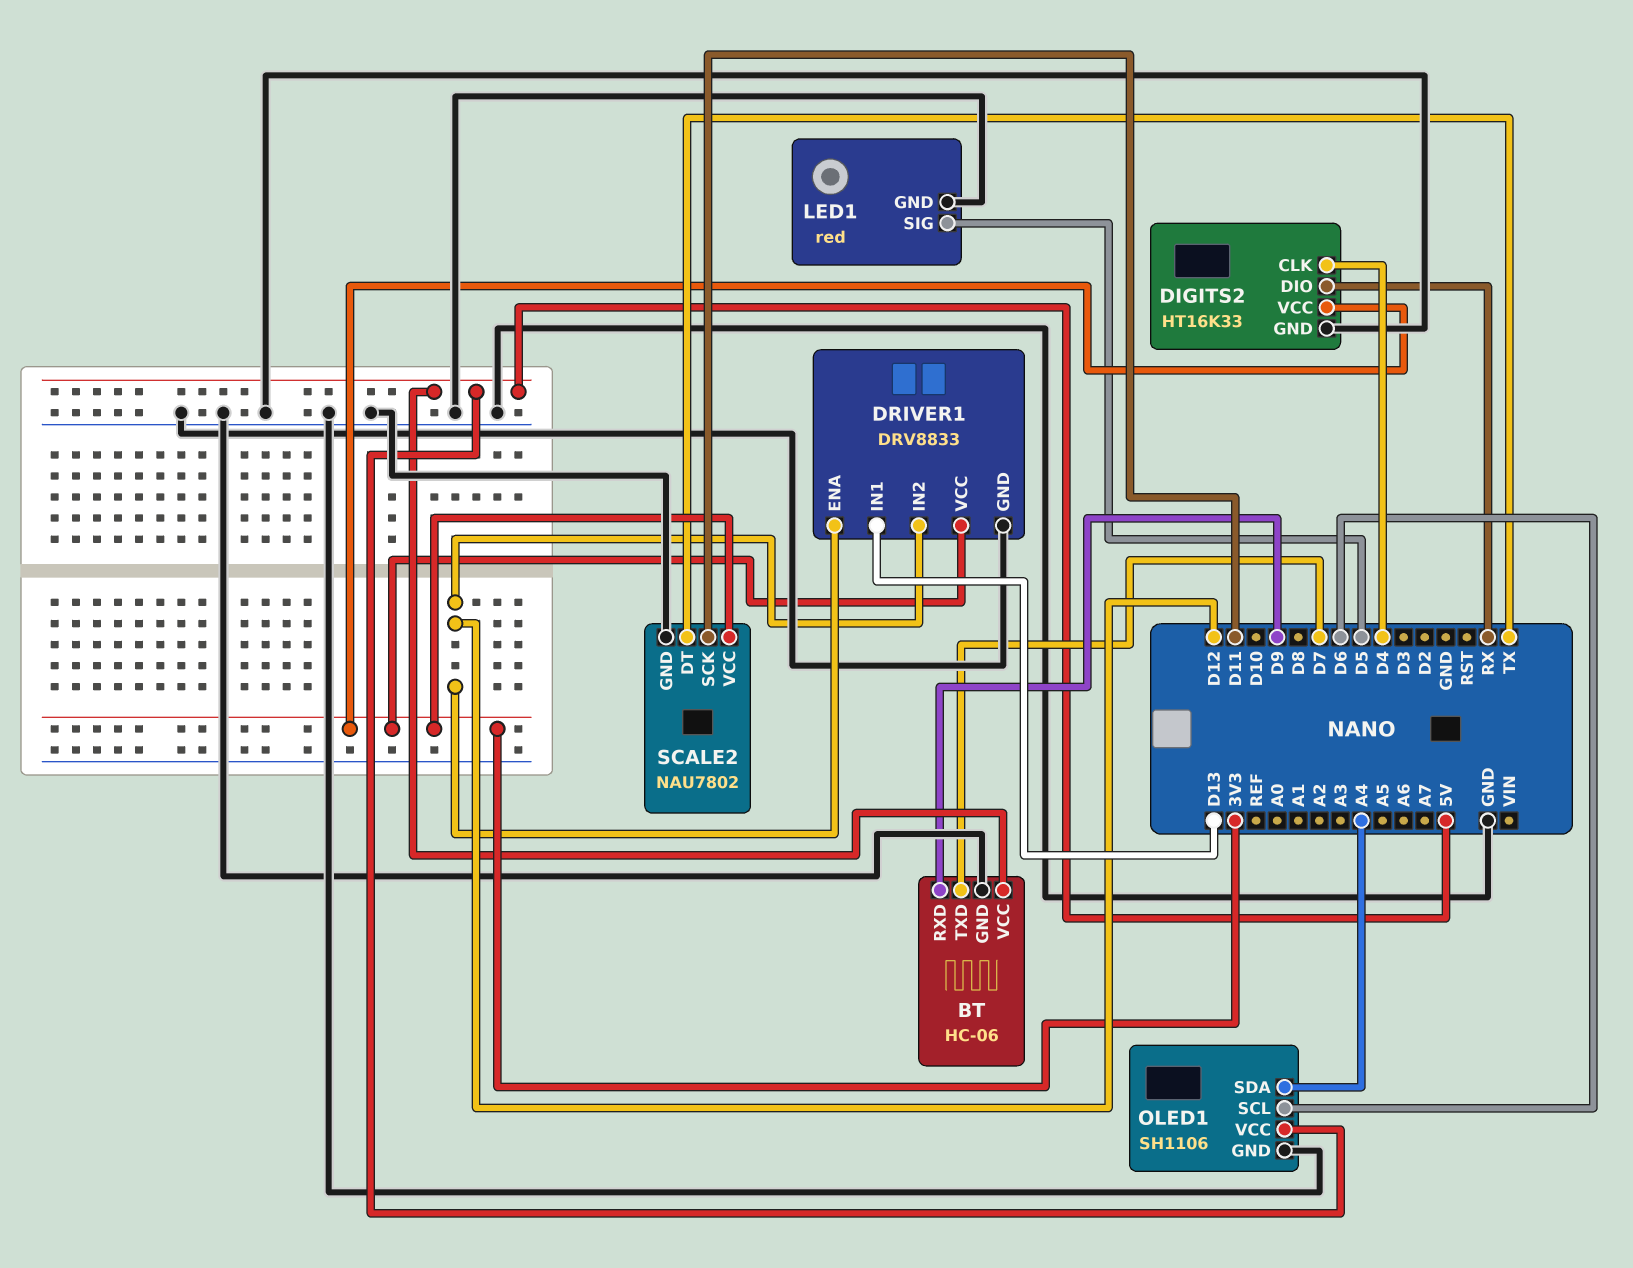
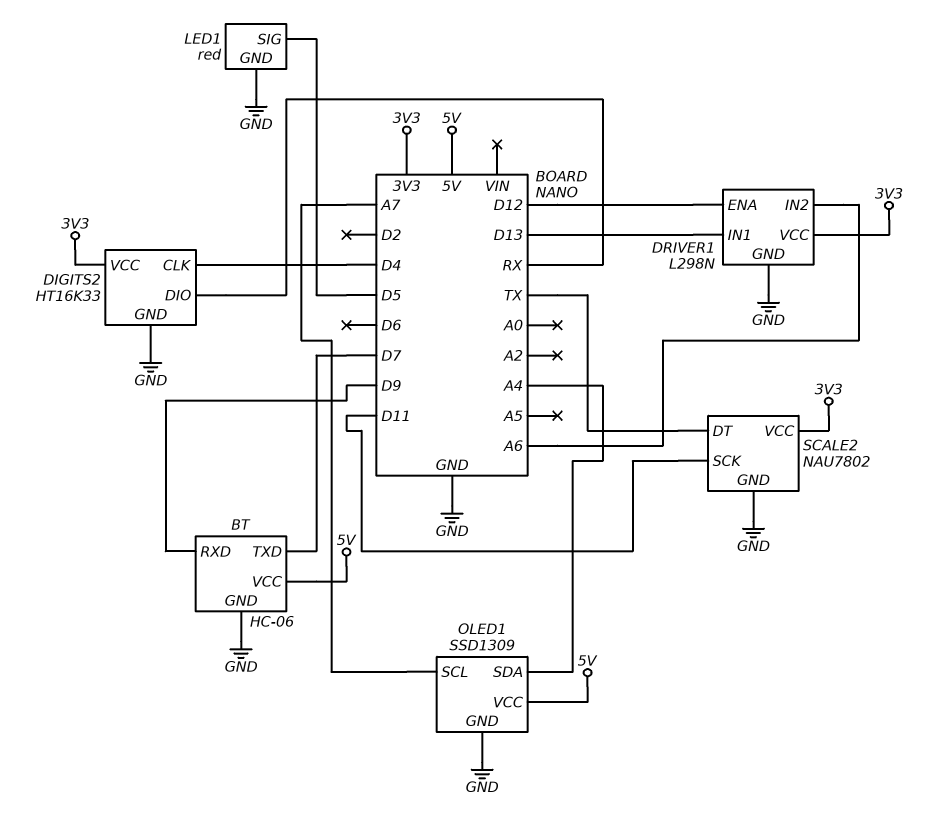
DRIVER1: DRV8833 -> L298N
DRIVER1 pin IN2: D12 -> A6
OLED1: SH1106 -> SSD1309
OLED1 pin SCL: D6 -> A7

